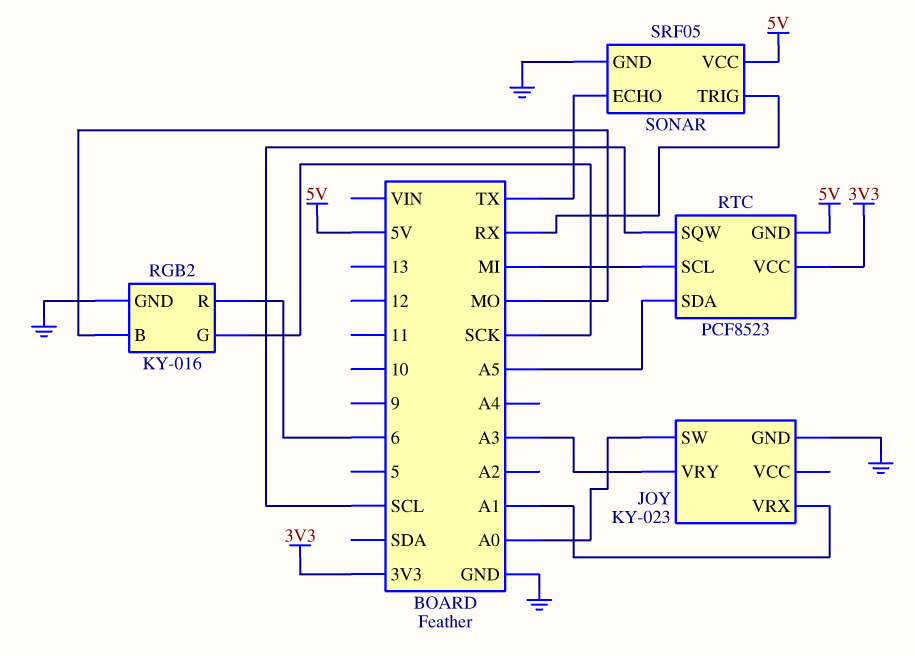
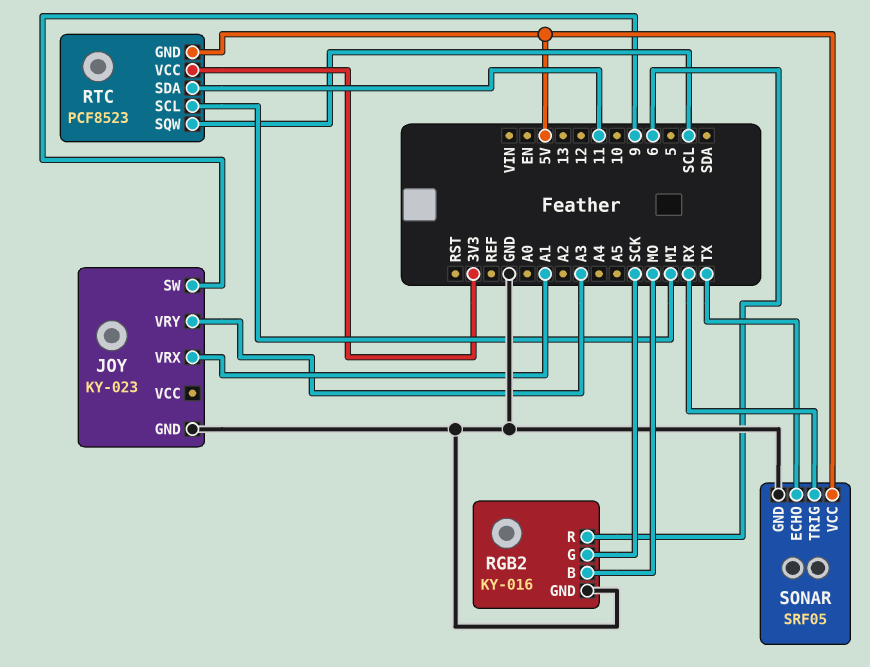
JOY pin SW: A0 -> 9
RTC pin SDA: A5 -> 11

